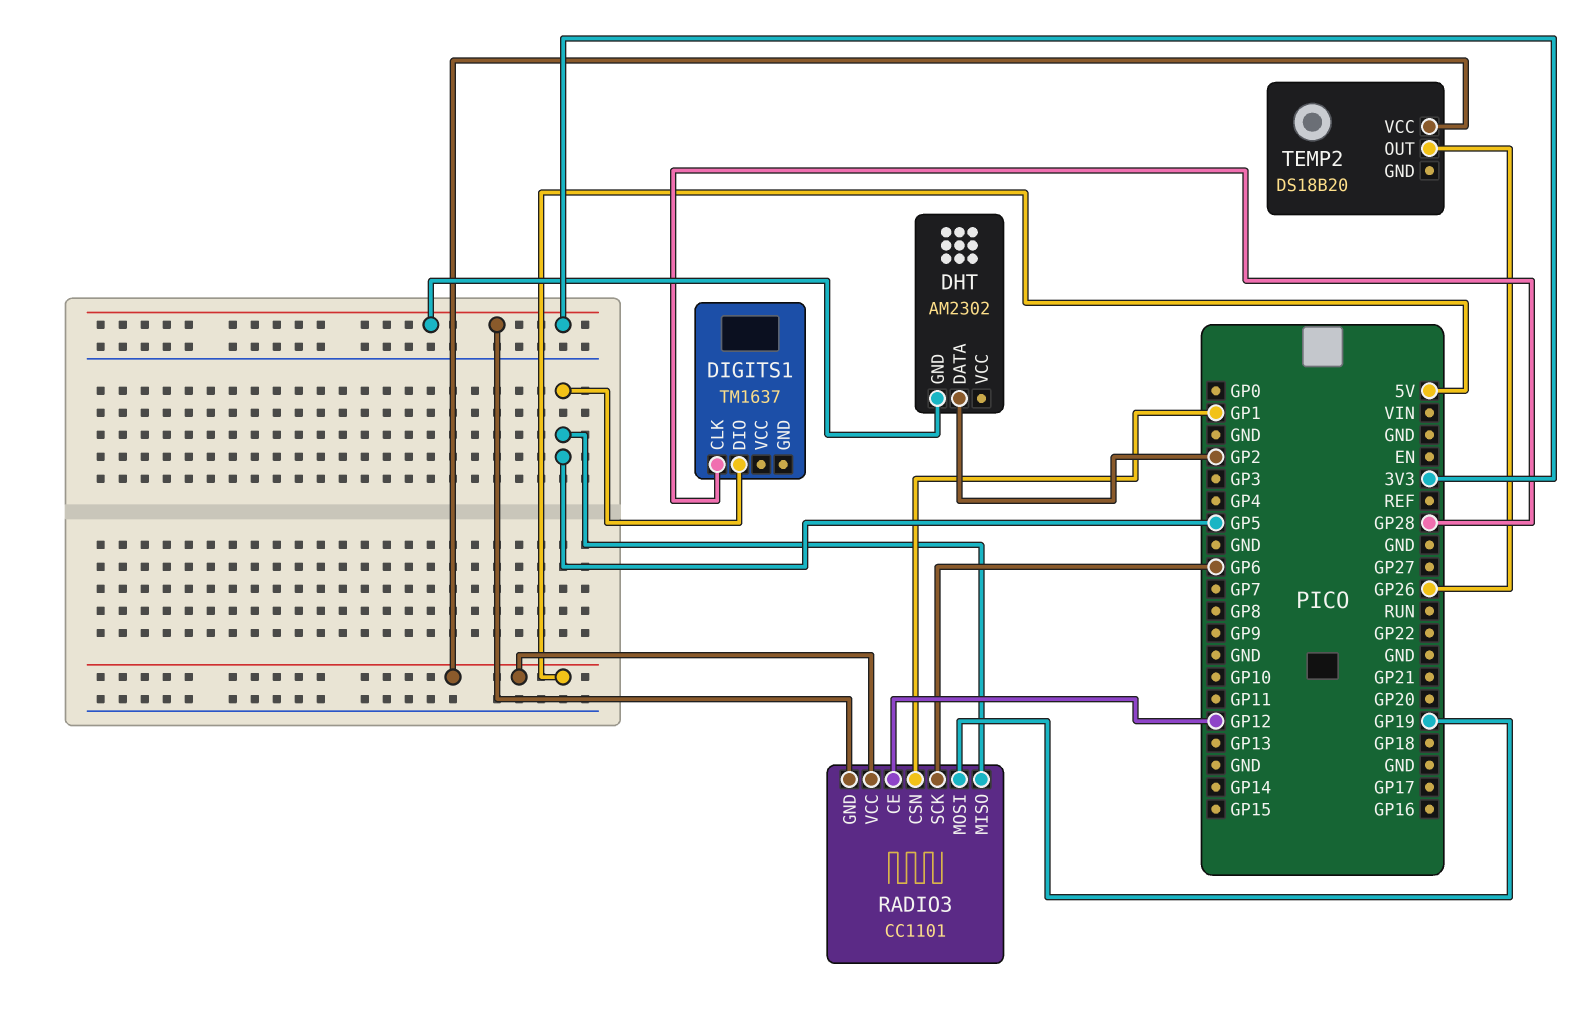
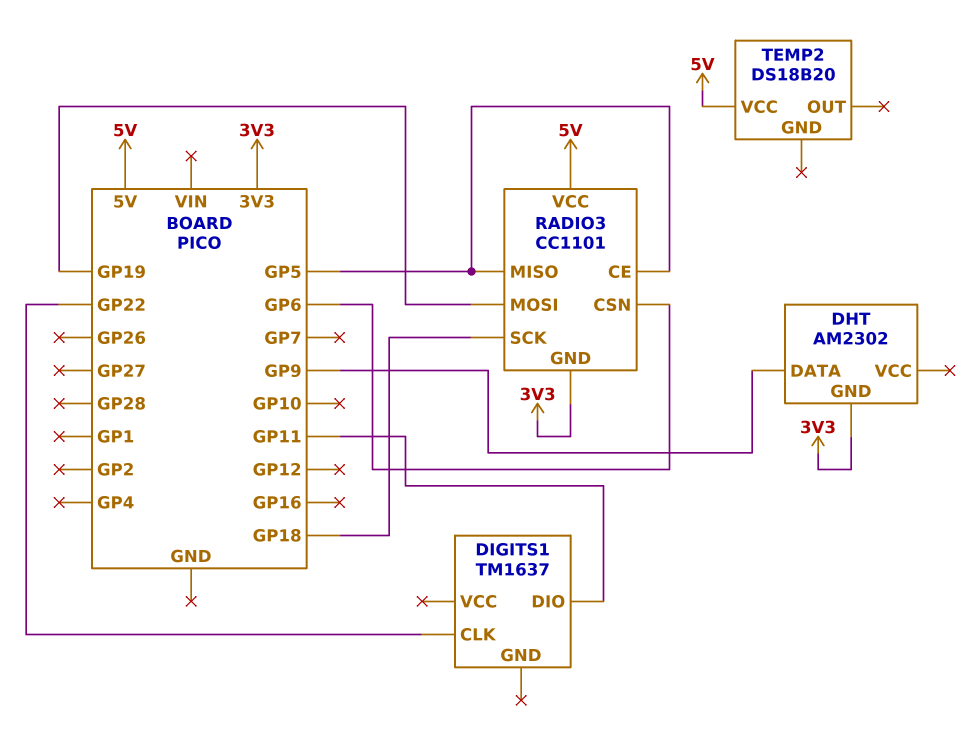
DHT pin DATA: GP2 -> GP9
DIGITS1 pin CLK: GP28 -> GP22
DIGITS1 pin DIO: GP5 -> GP11
RADIO3 pin CE: GP12 -> GP5
RADIO3 pin CSN: GP1 -> GP6
RADIO3 pin SCK: GP6 -> GP18
TEMP2 pin OUT: GP26 -> none

